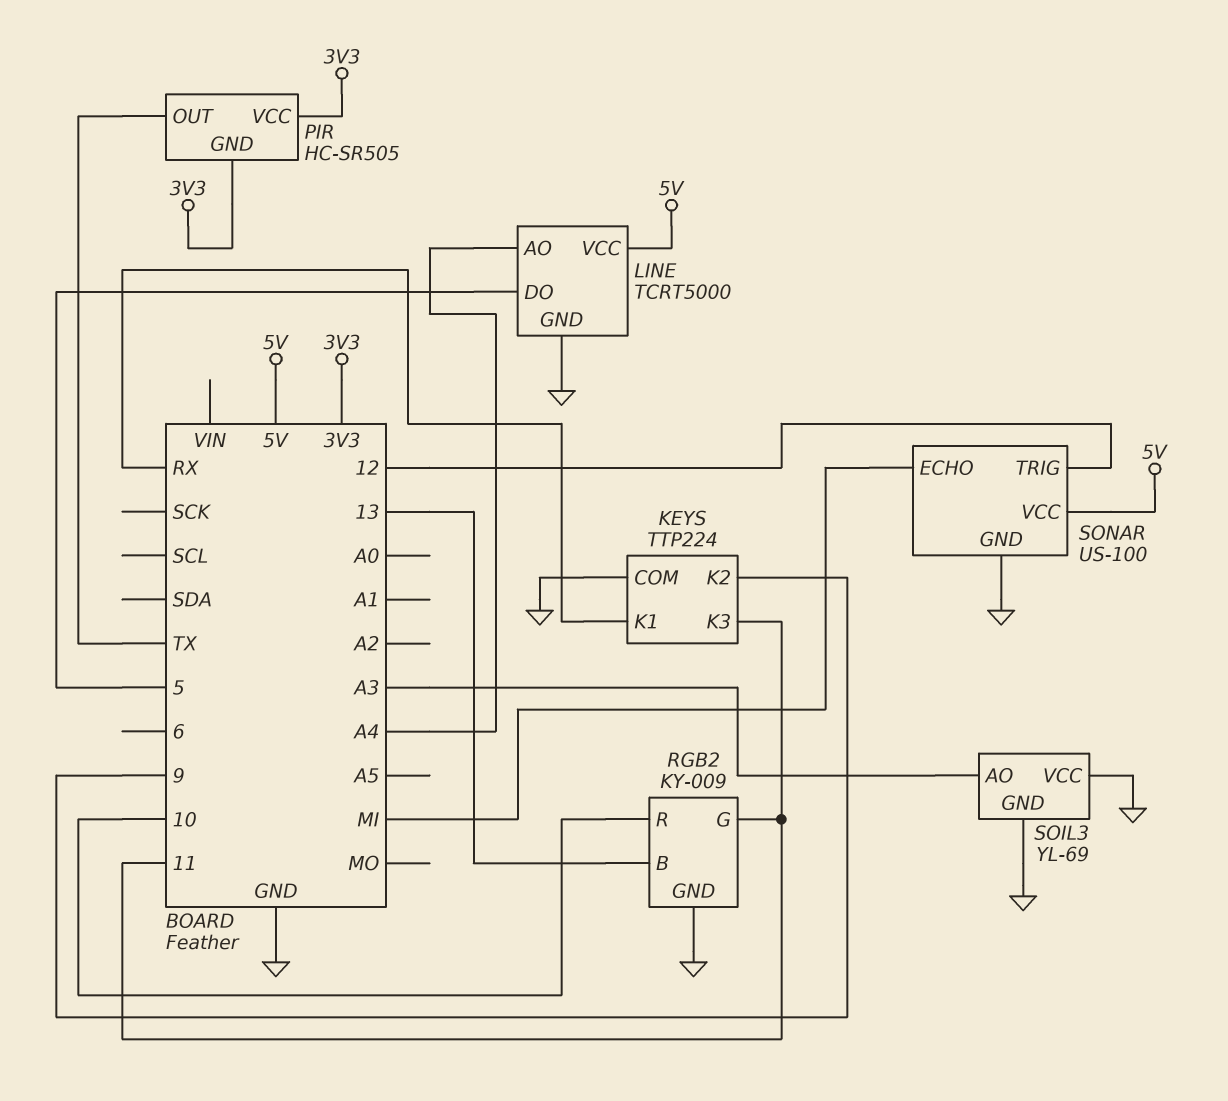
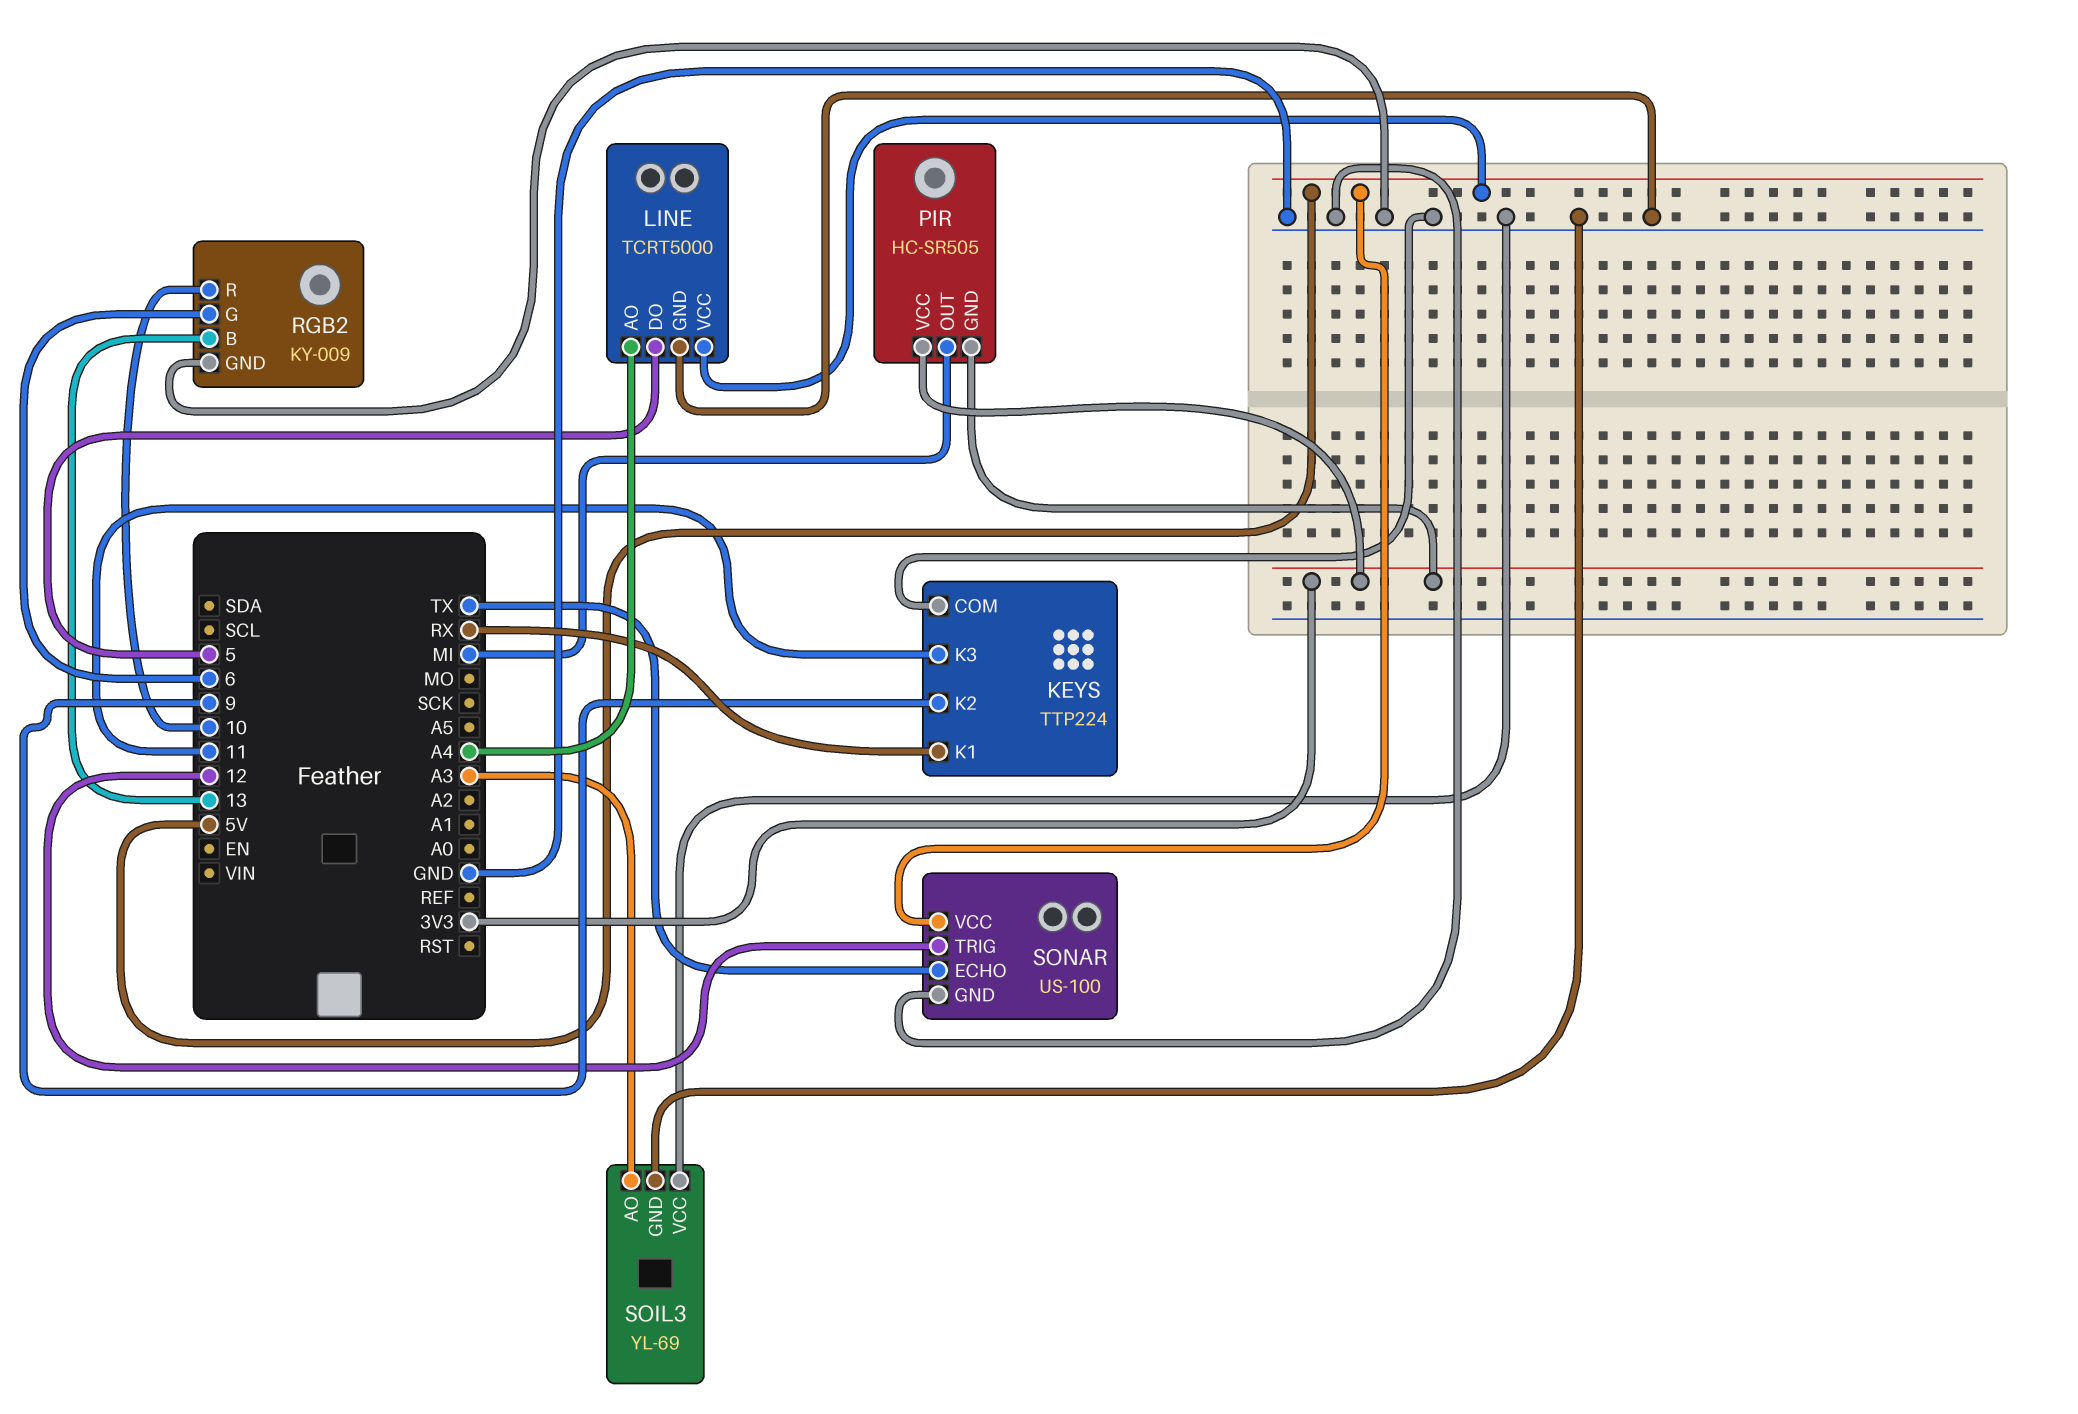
PIR pin OUT: TX -> MI
RGB2 pin G: 11 -> 6
SONAR pin ECHO: MI -> TX

